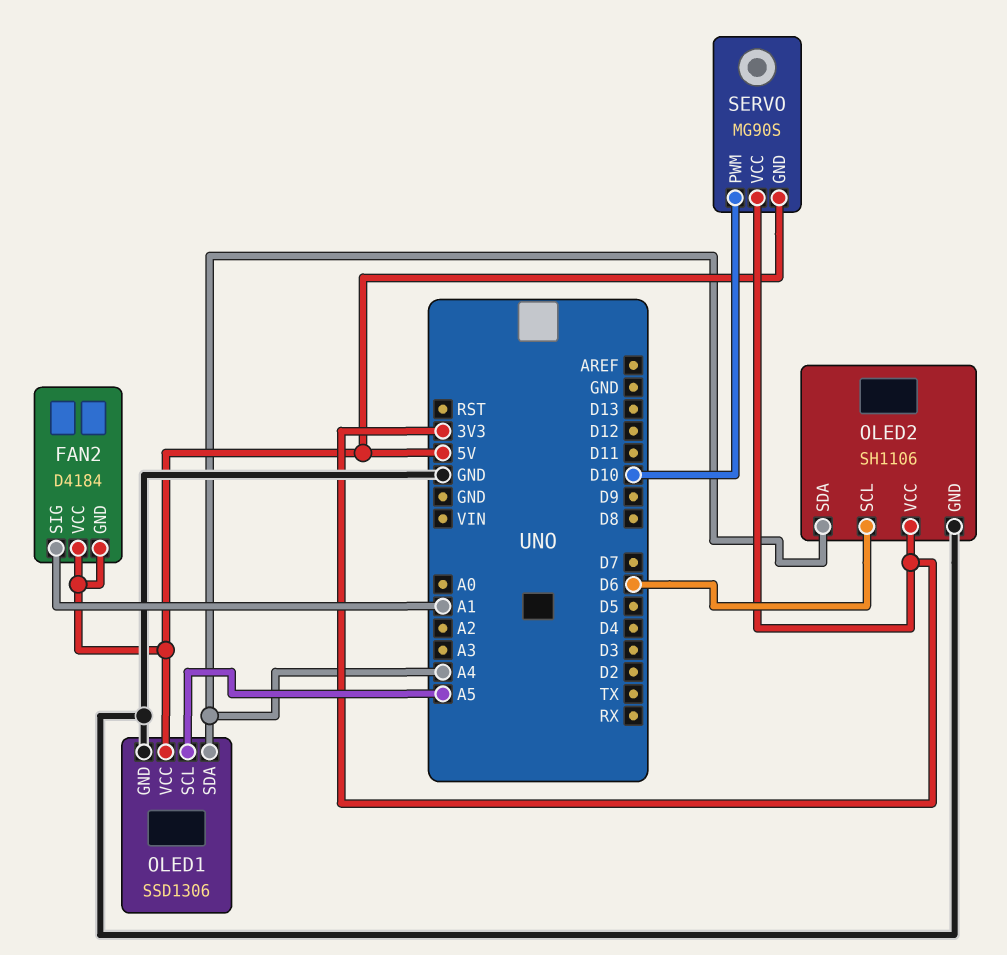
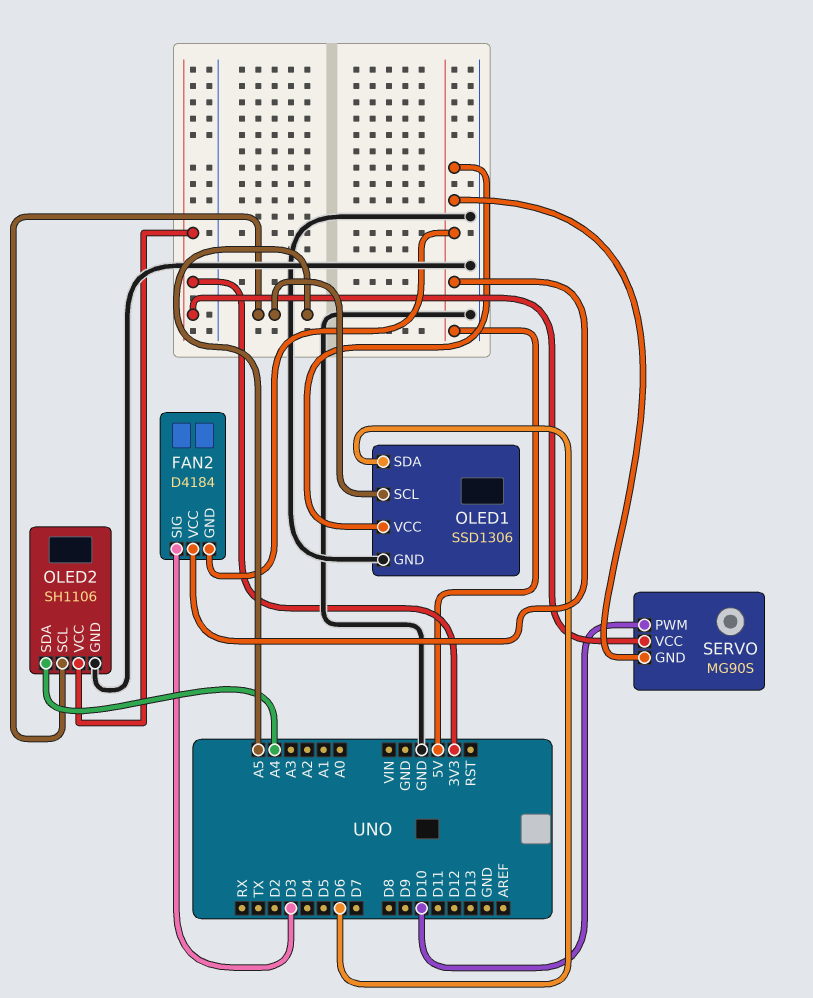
FAN2 pin SIG: A1 -> D3
OLED1 pin SDA: A4 -> D6
OLED2 pin SCL: D6 -> A5

